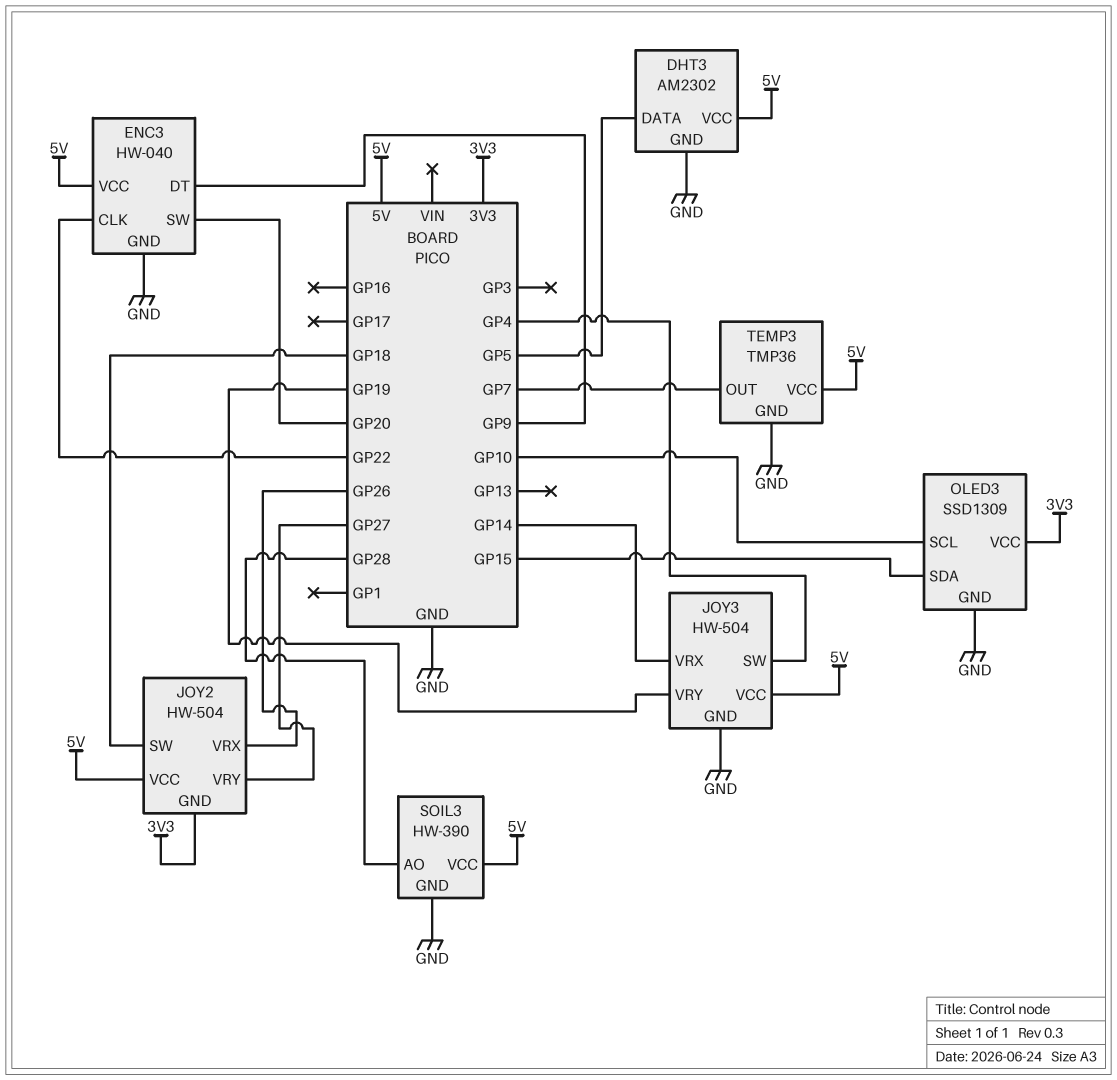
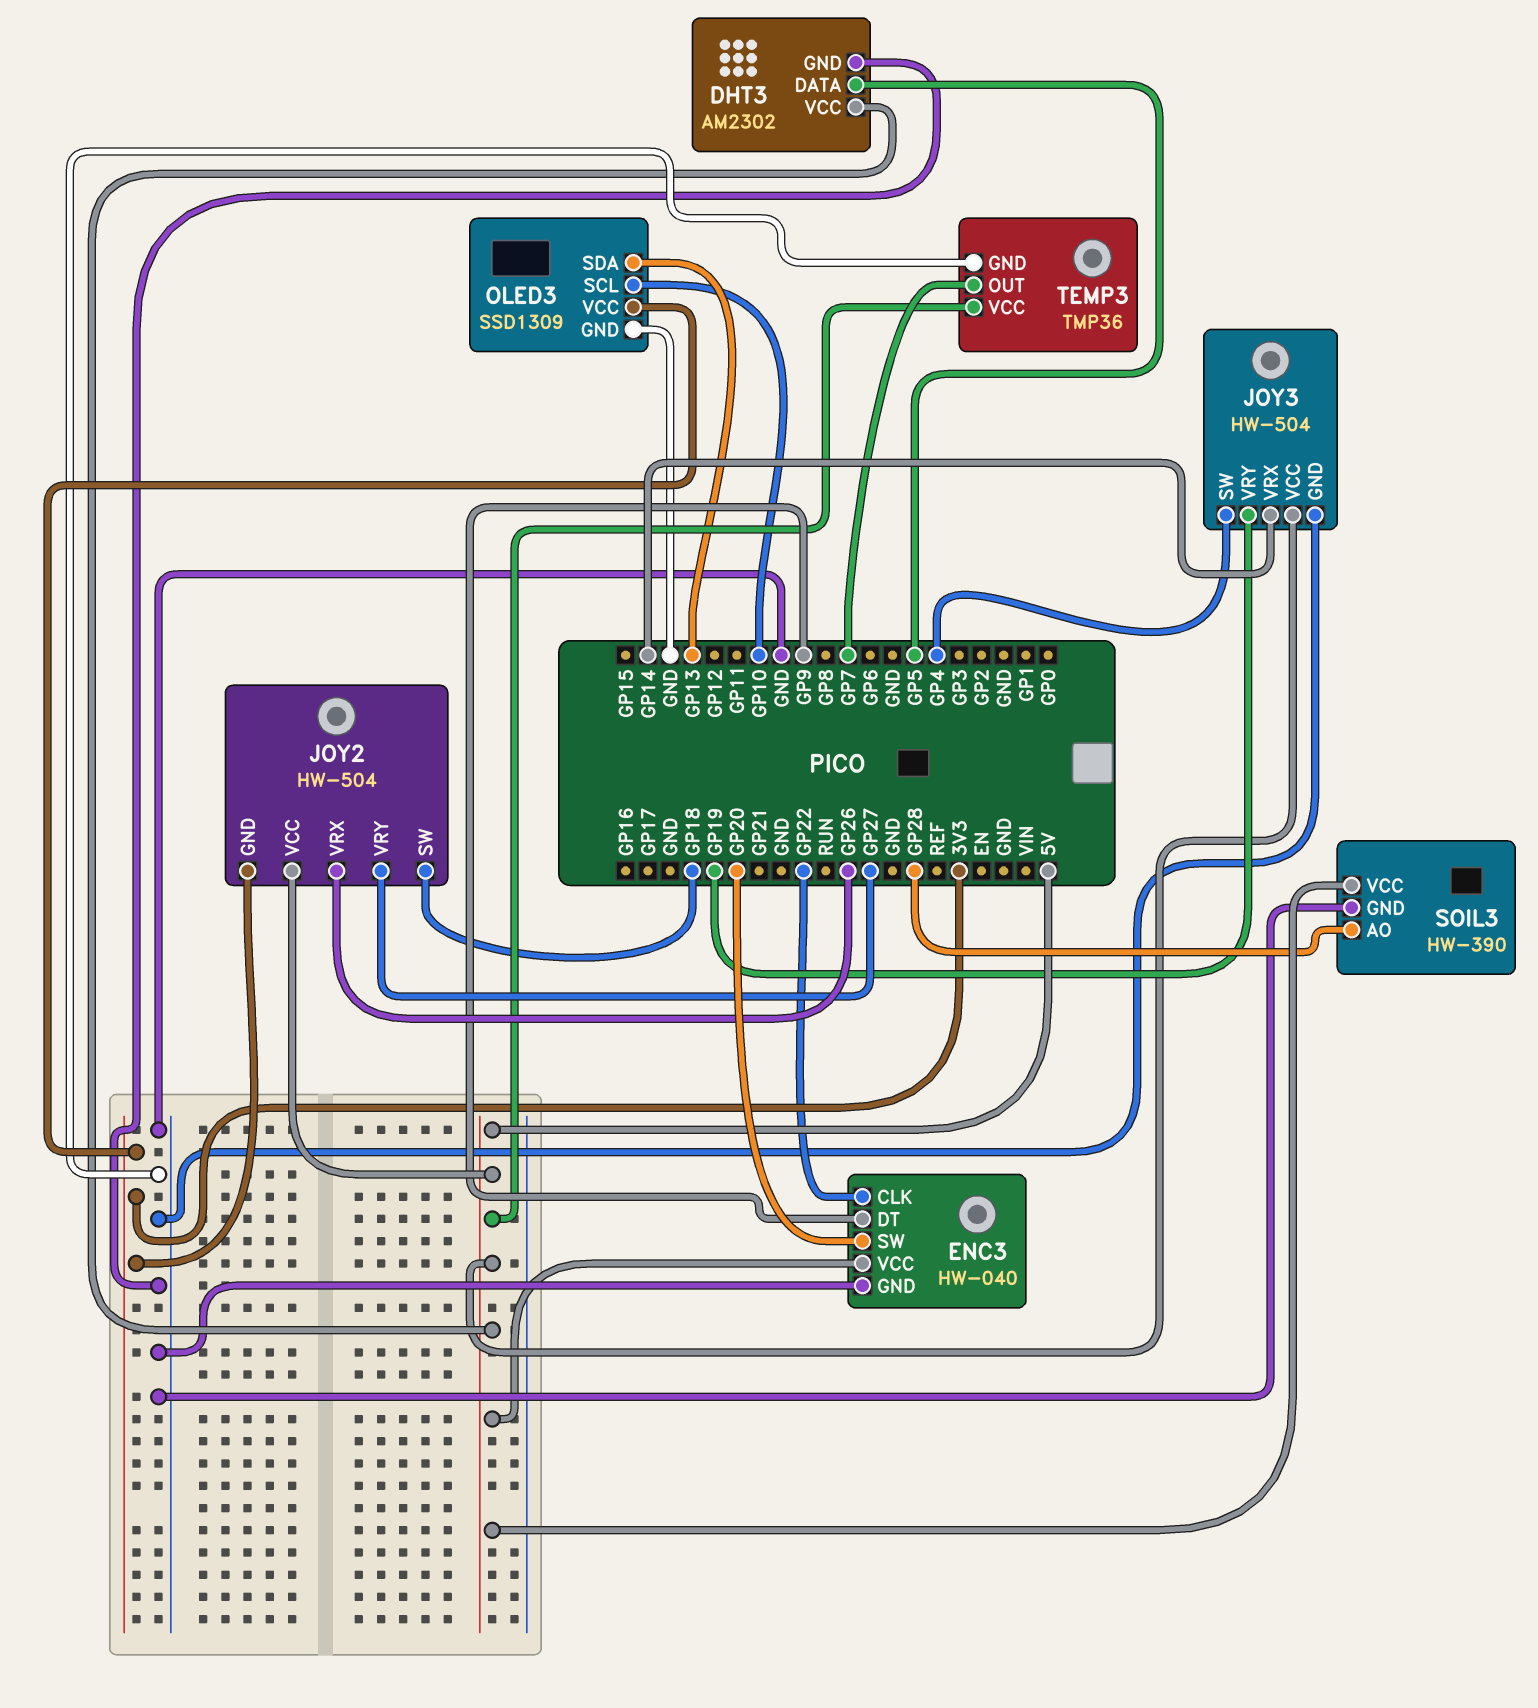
OLED3 pin SDA: GP15 -> GP13

